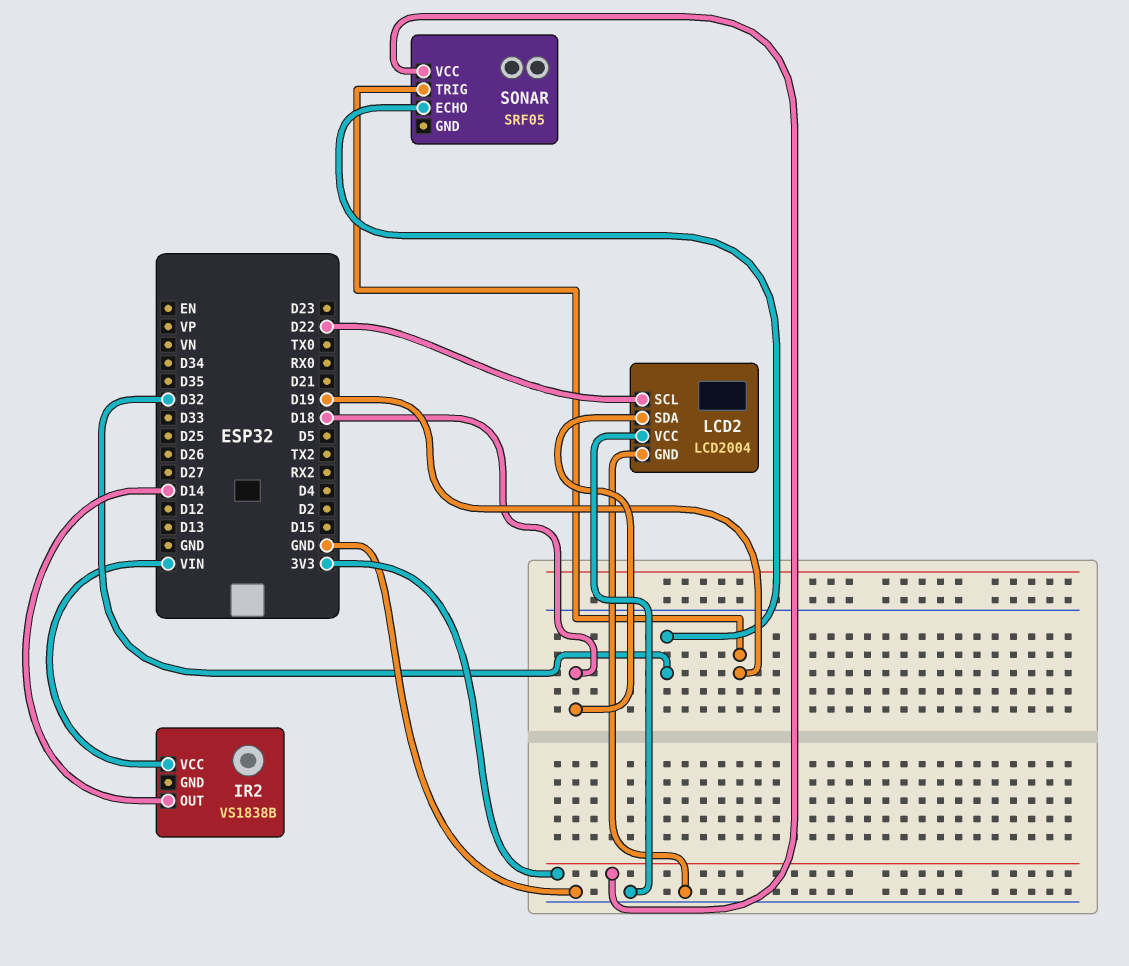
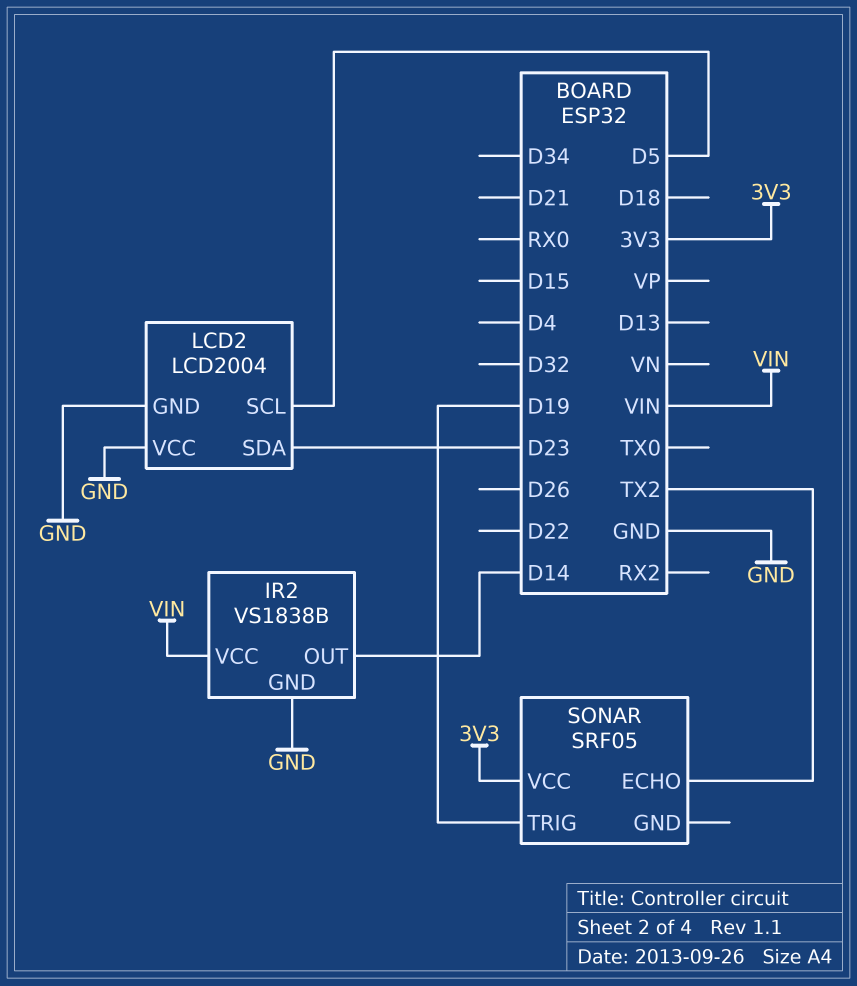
IR2 pin GND: none -> GND
LCD2 pin SCL: D22 -> D5
LCD2 pin SDA: D18 -> D23
SONAR pin ECHO: D32 -> TX2

